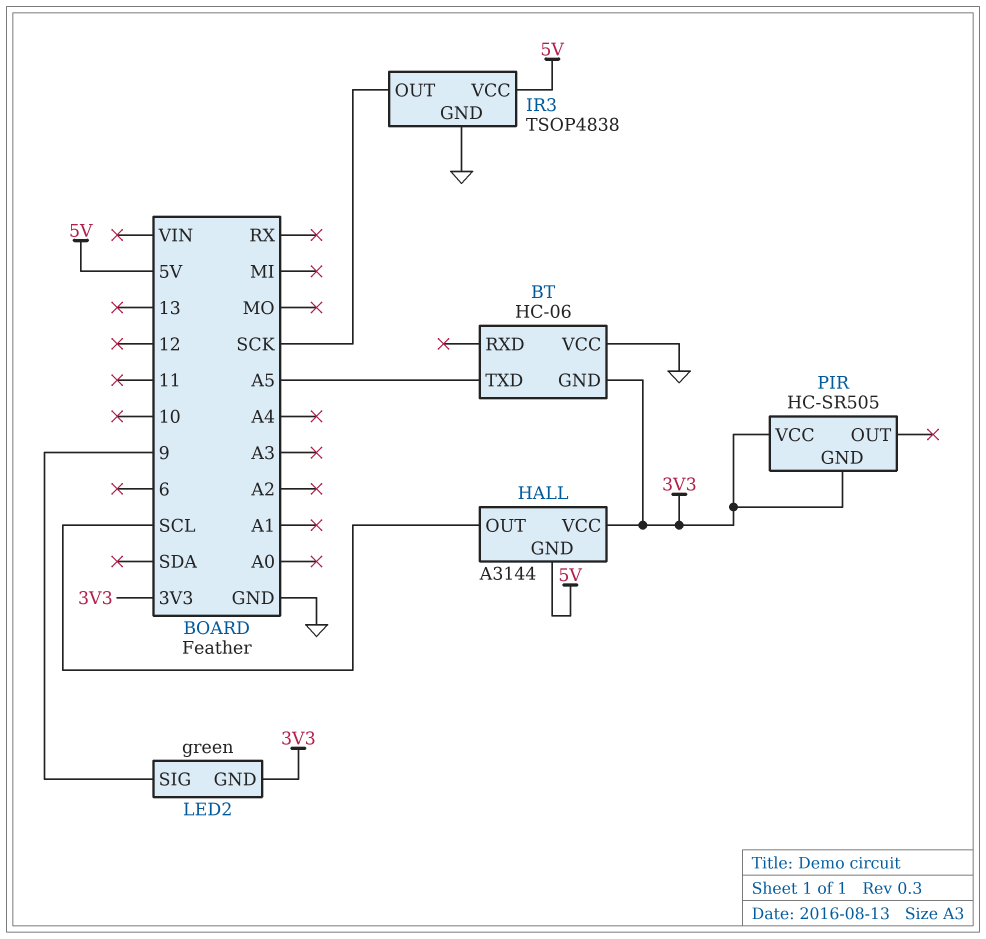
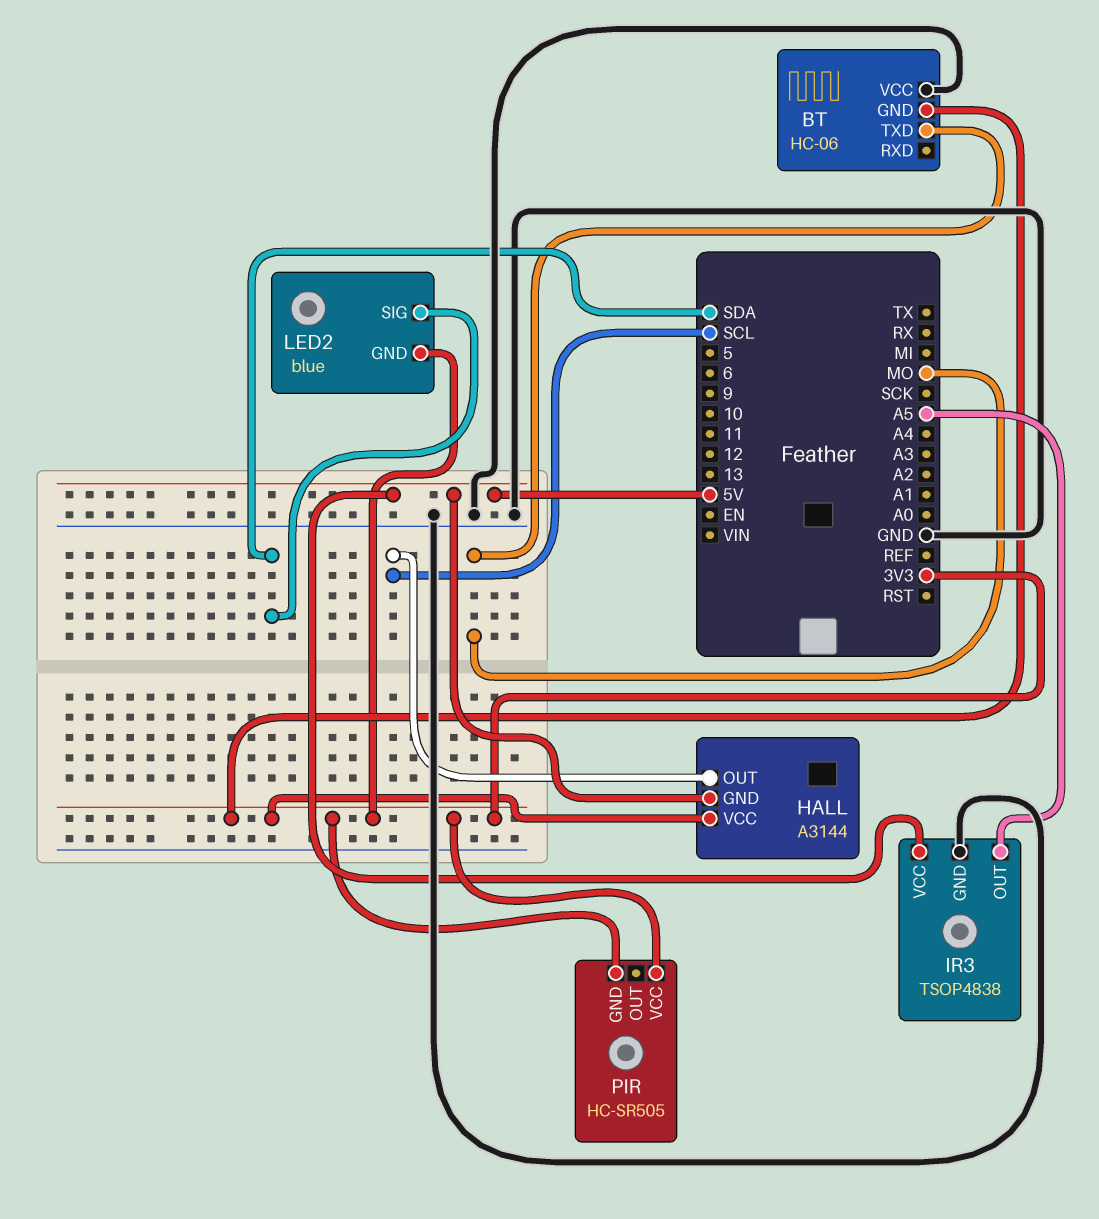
BT pin TXD: A5 -> MO
IR3 pin OUT: SCK -> A5
LED2: green -> blue
LED2 pin SIG: 9 -> SDA

